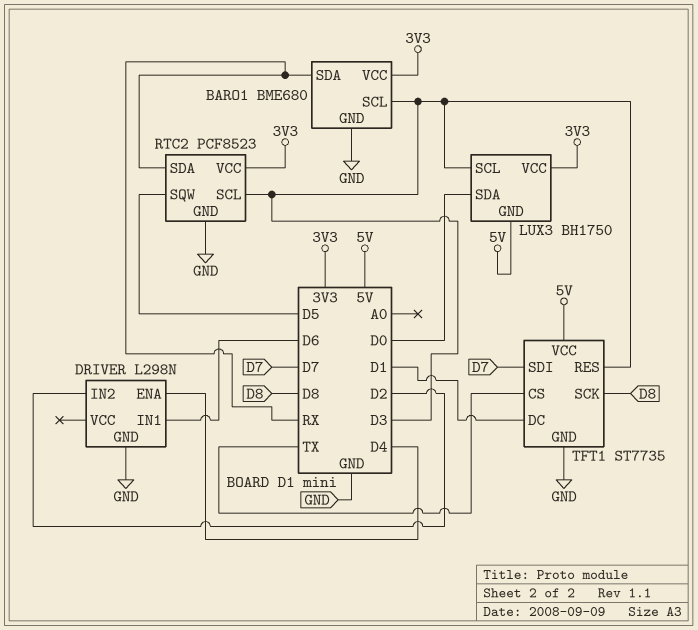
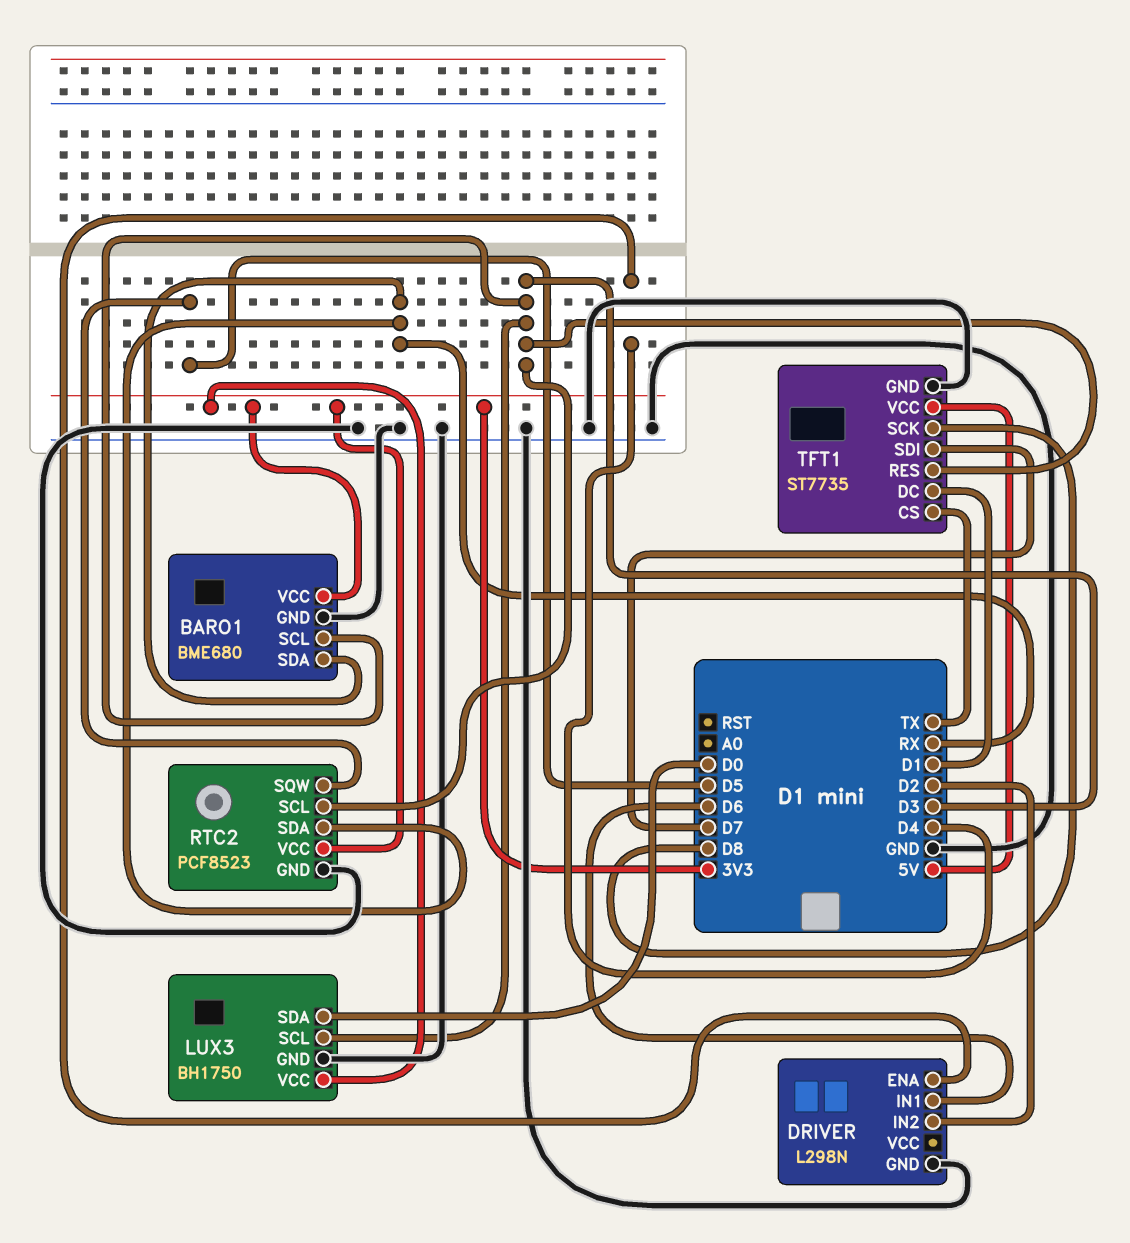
LUX3 pin GND: 5V -> GND

